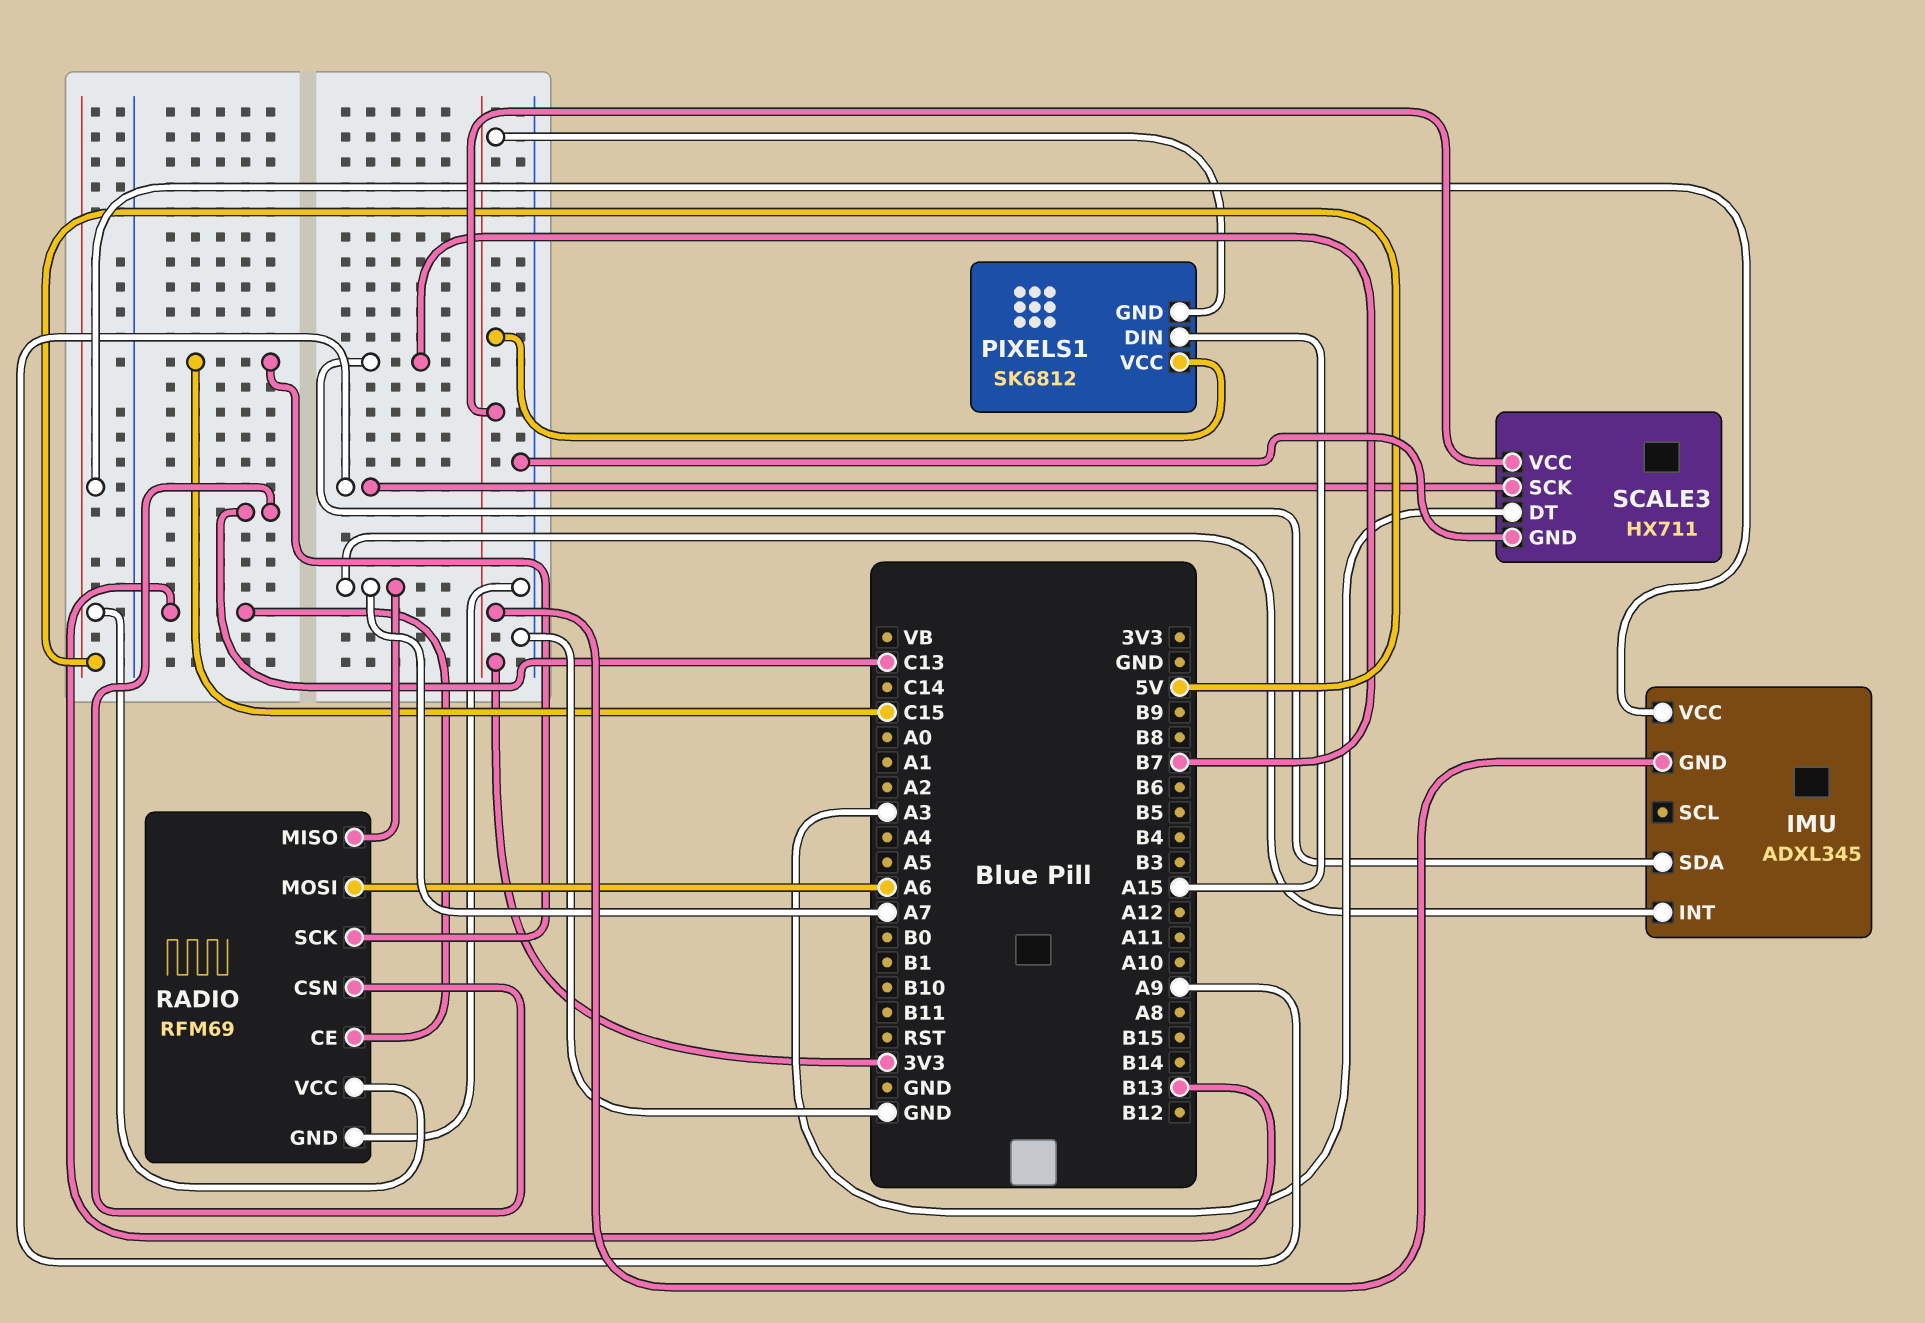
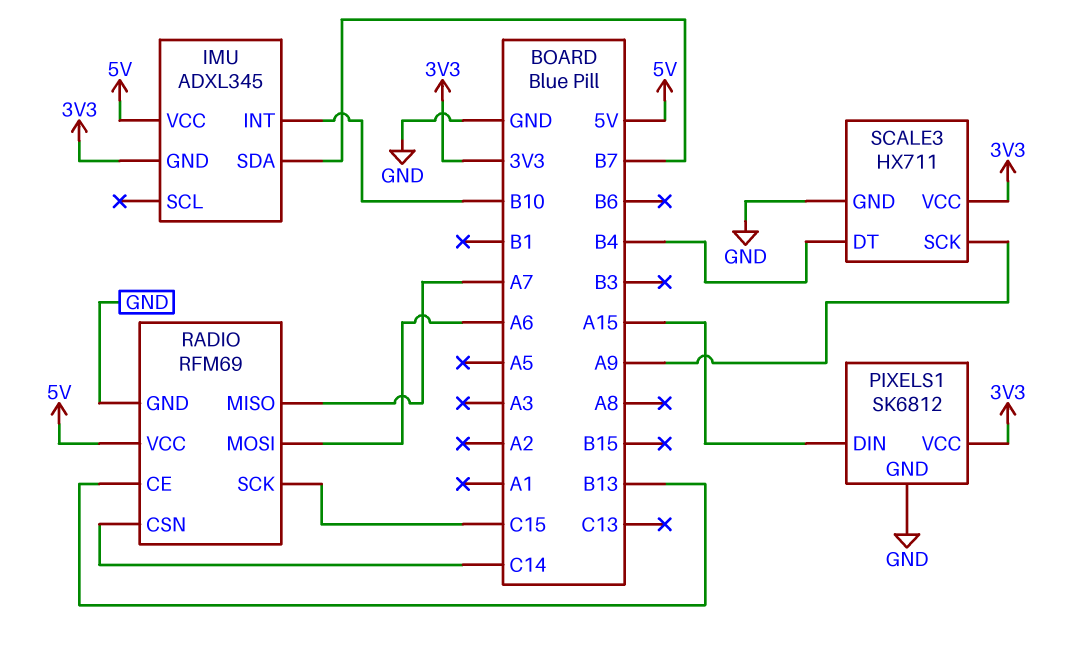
IMU pin INT: A7 -> B10
PIXELS1 pin GND: 3V3 -> GND
RADIO pin CSN: C13 -> C14
SCALE3 pin DT: A3 -> B4

